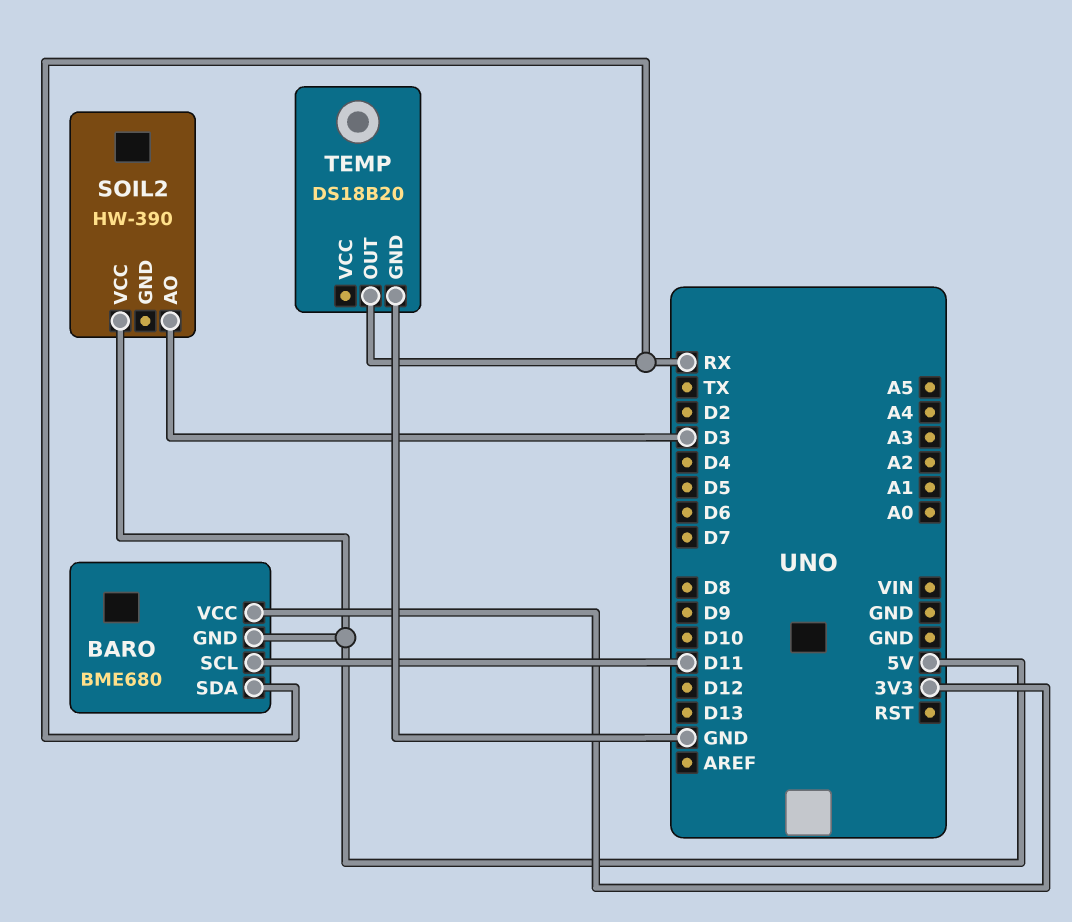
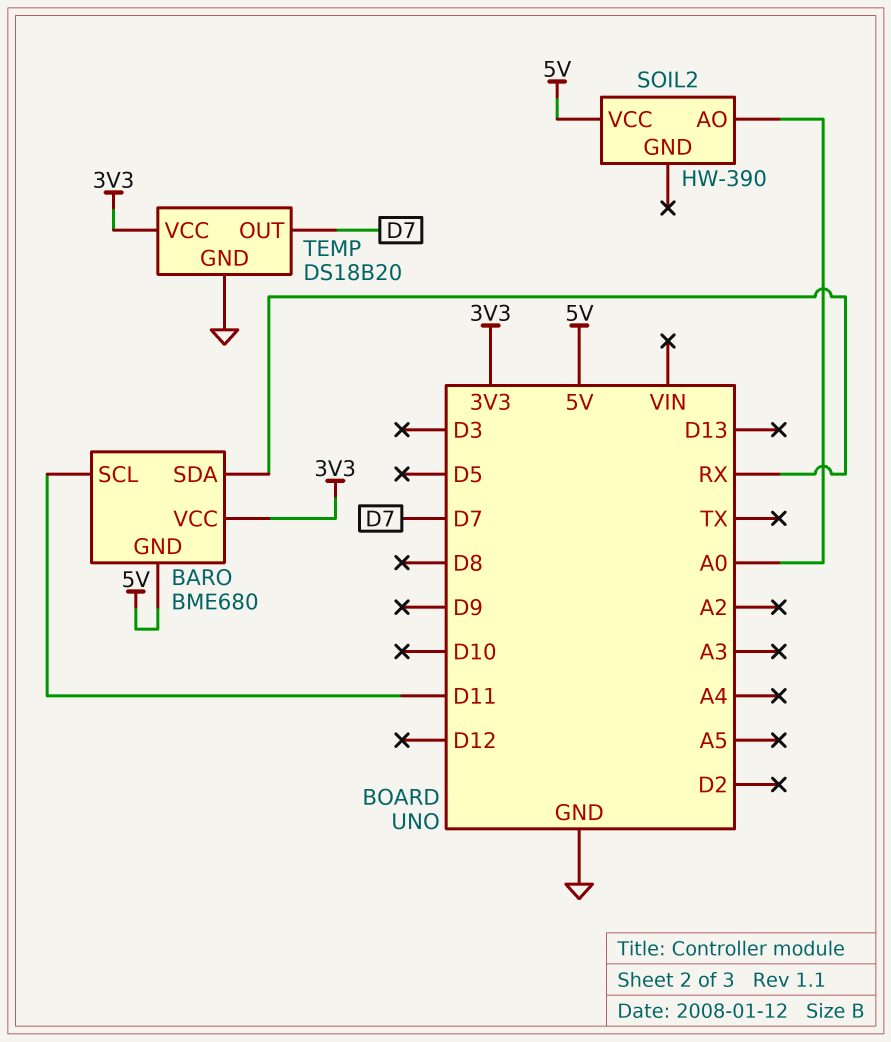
SOIL2 pin AO: D3 -> A0
TEMP pin OUT: RX -> D7
TEMP pin VCC: none -> 3V3

